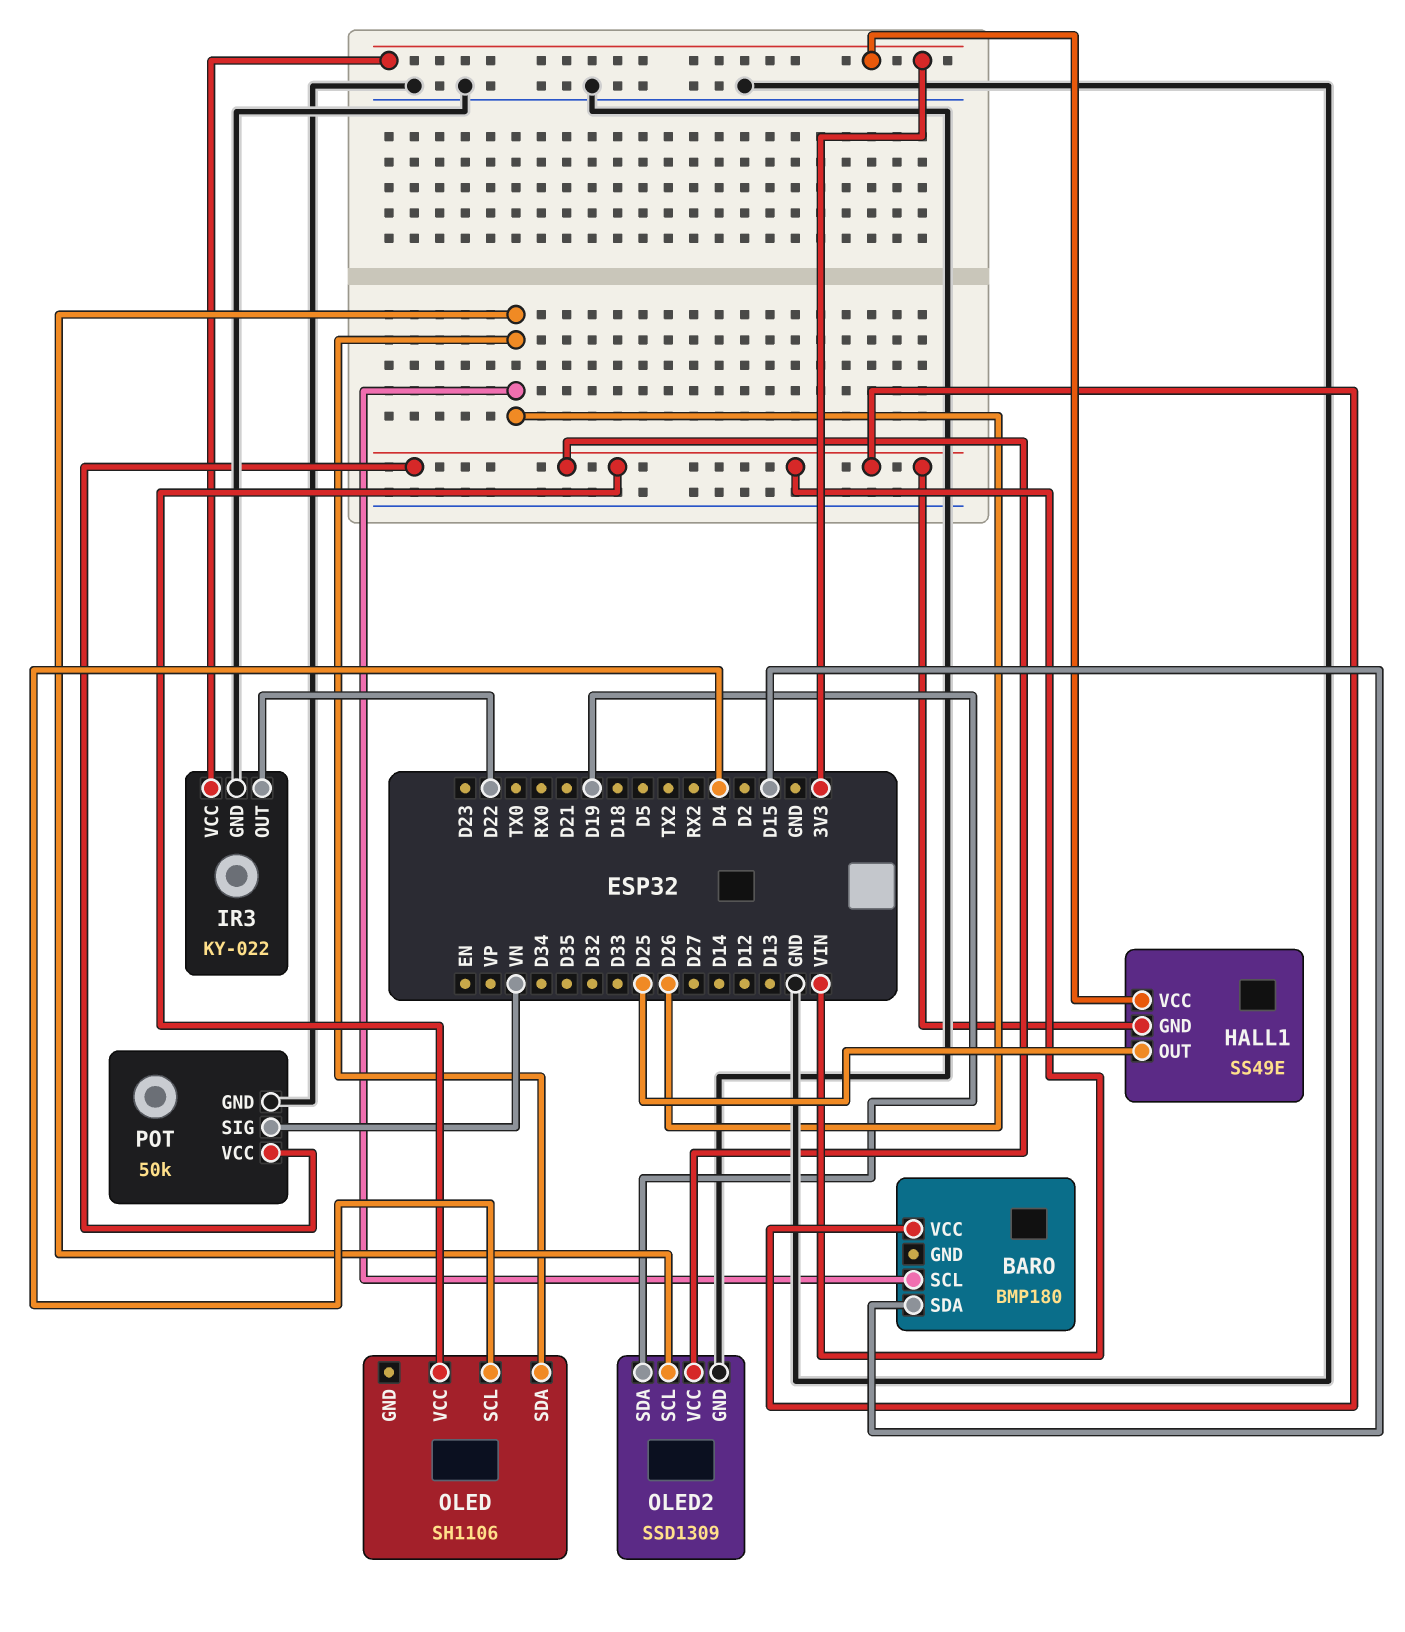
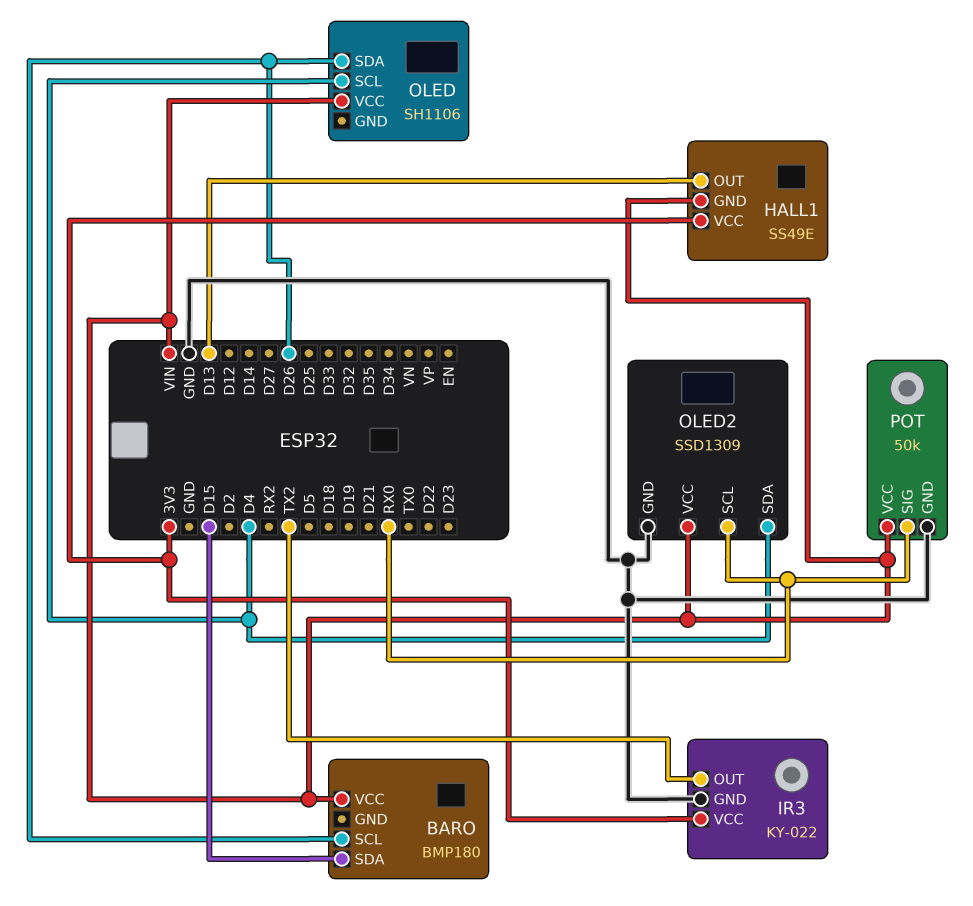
HALL1 pin OUT: D25 -> D13
IR3 pin OUT: D22 -> TX2
OLED2 pin SCL: D26 -> RX0
OLED2 pin SDA: D19 -> D4
POT pin SIG: VN -> RX0

